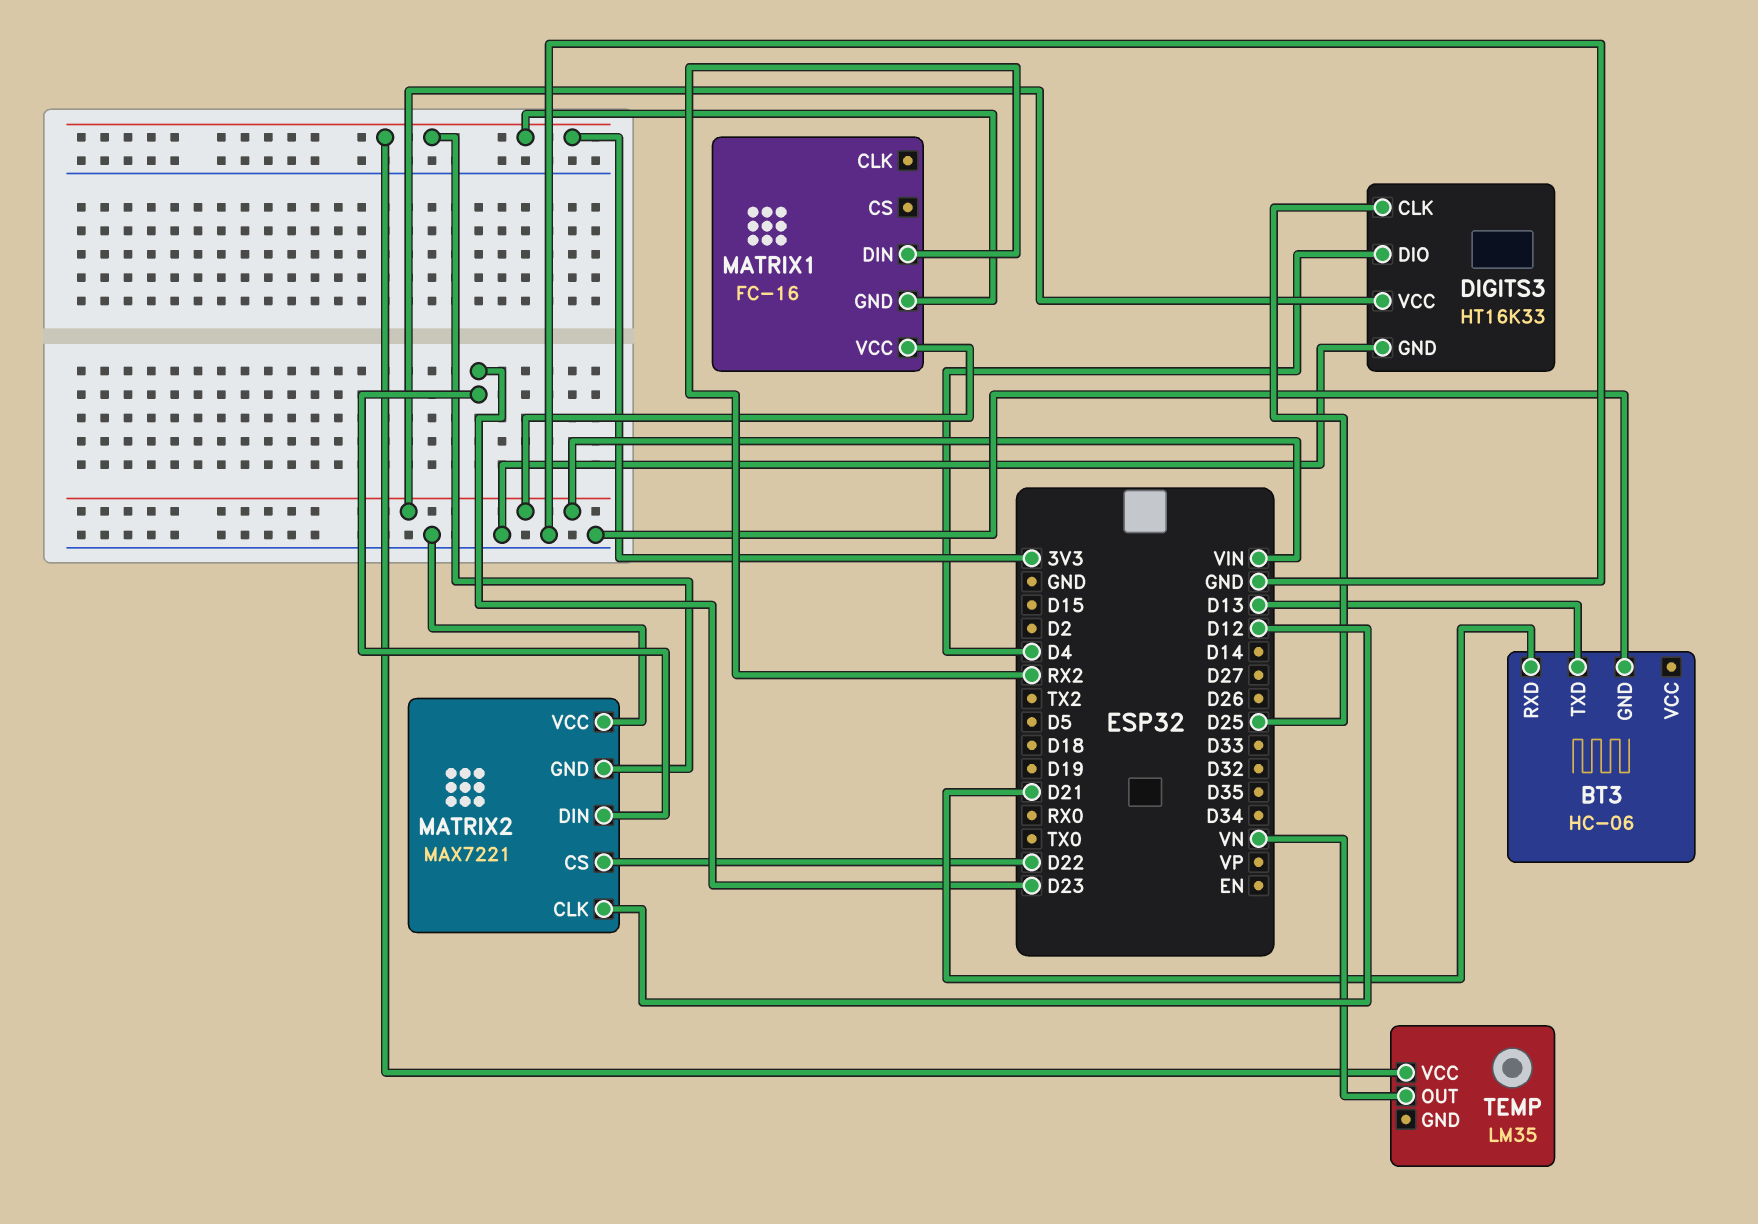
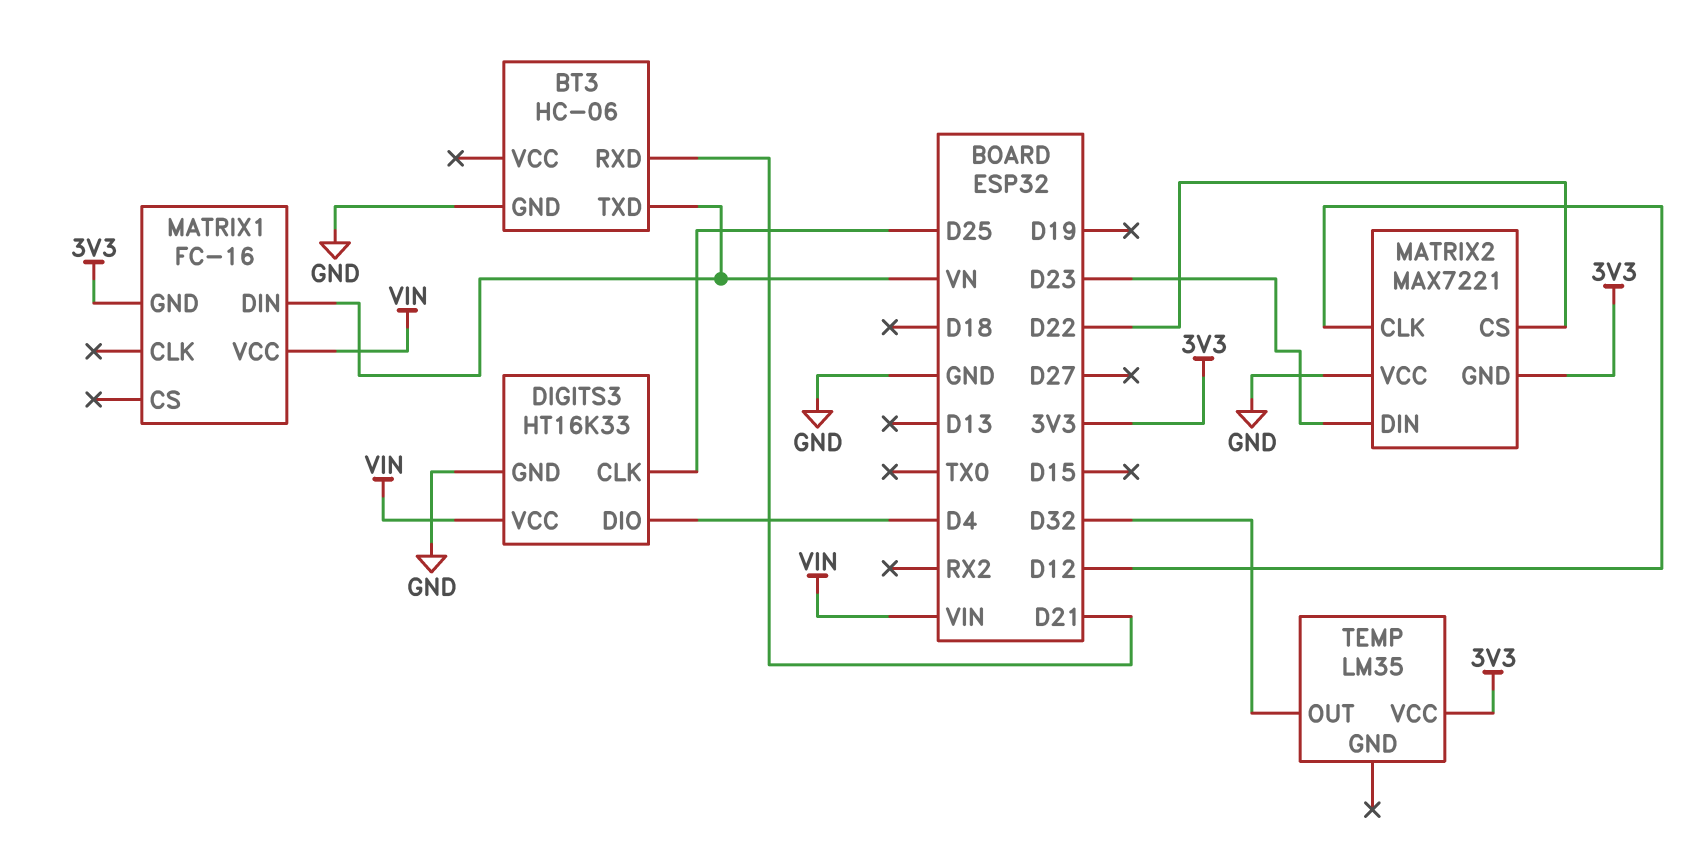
BT3 pin TXD: D13 -> VN
MATRIX1 pin DIN: RX2 -> VN
TEMP pin OUT: VN -> D32

